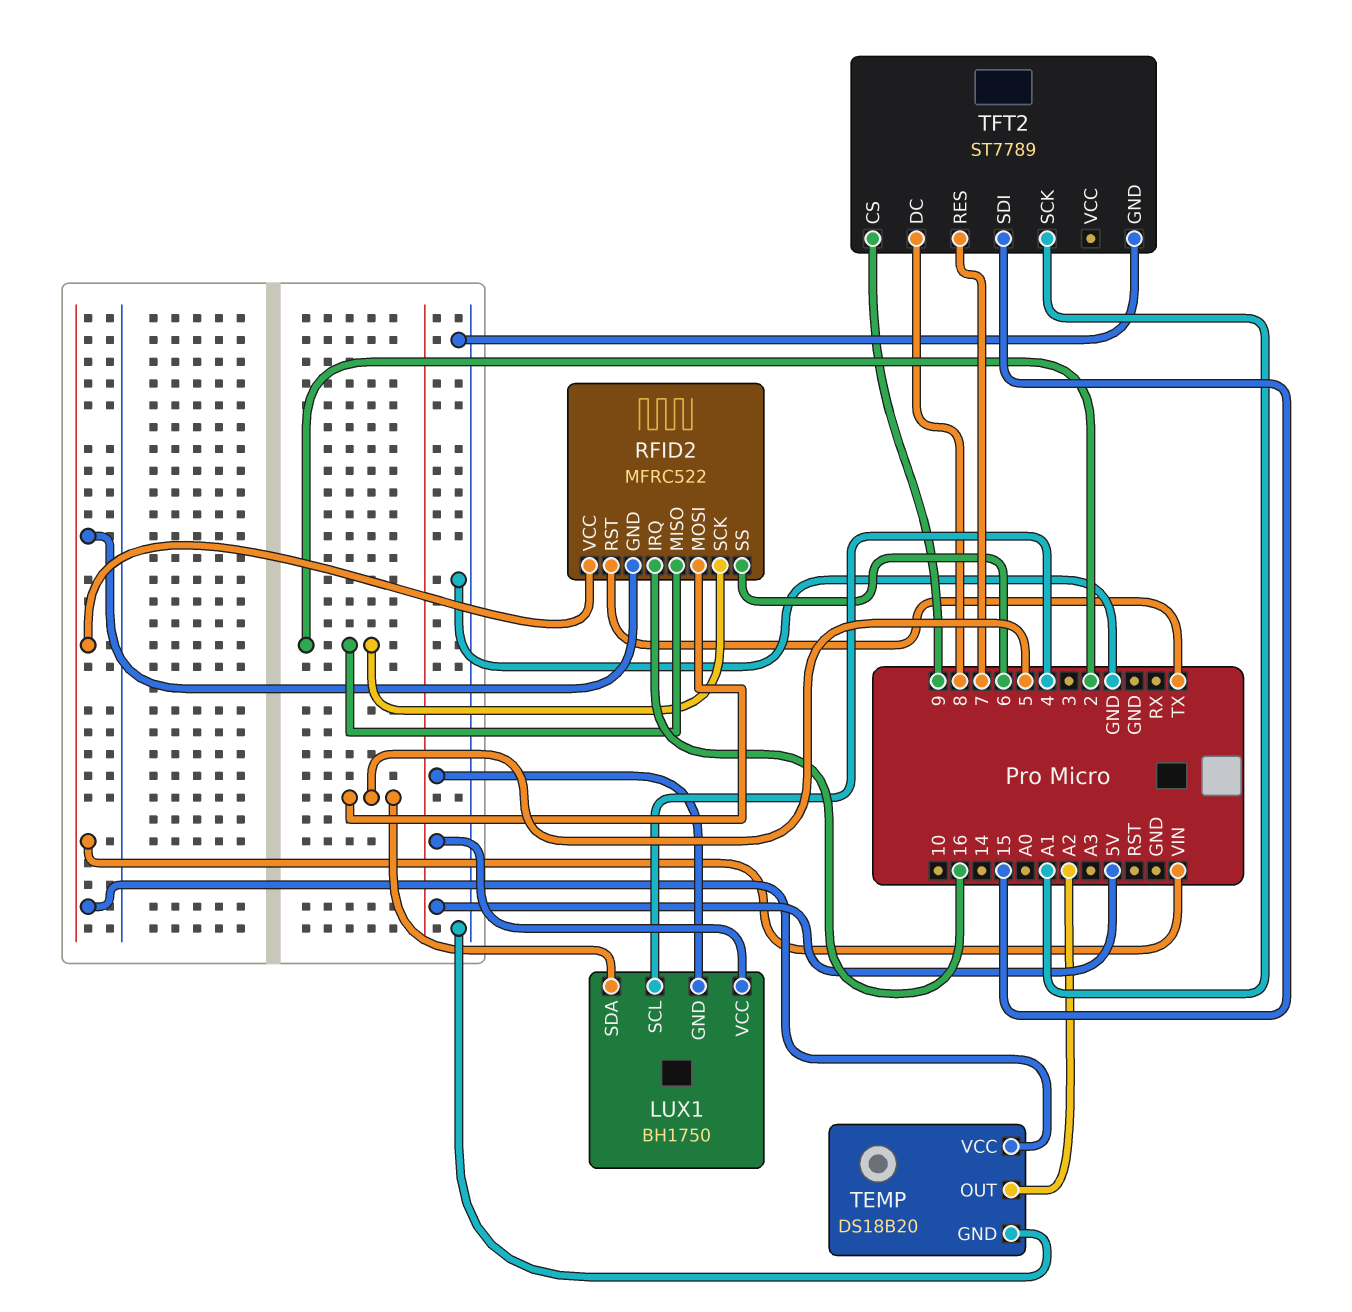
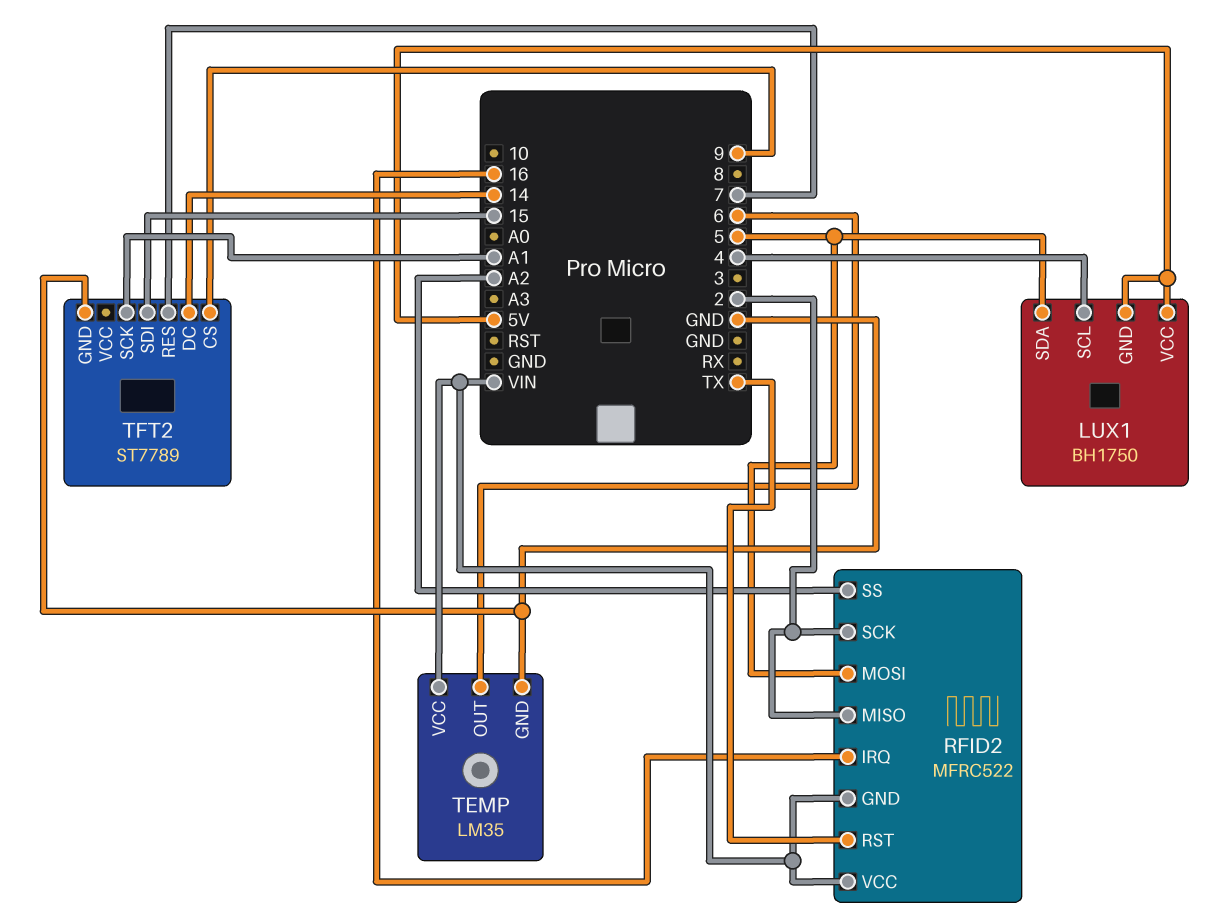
RFID2 pin SS: 6 -> A2
TEMP: DS18B20 -> LM35
TEMP pin OUT: A2 -> 6
TFT2 pin DC: 8 -> 14

